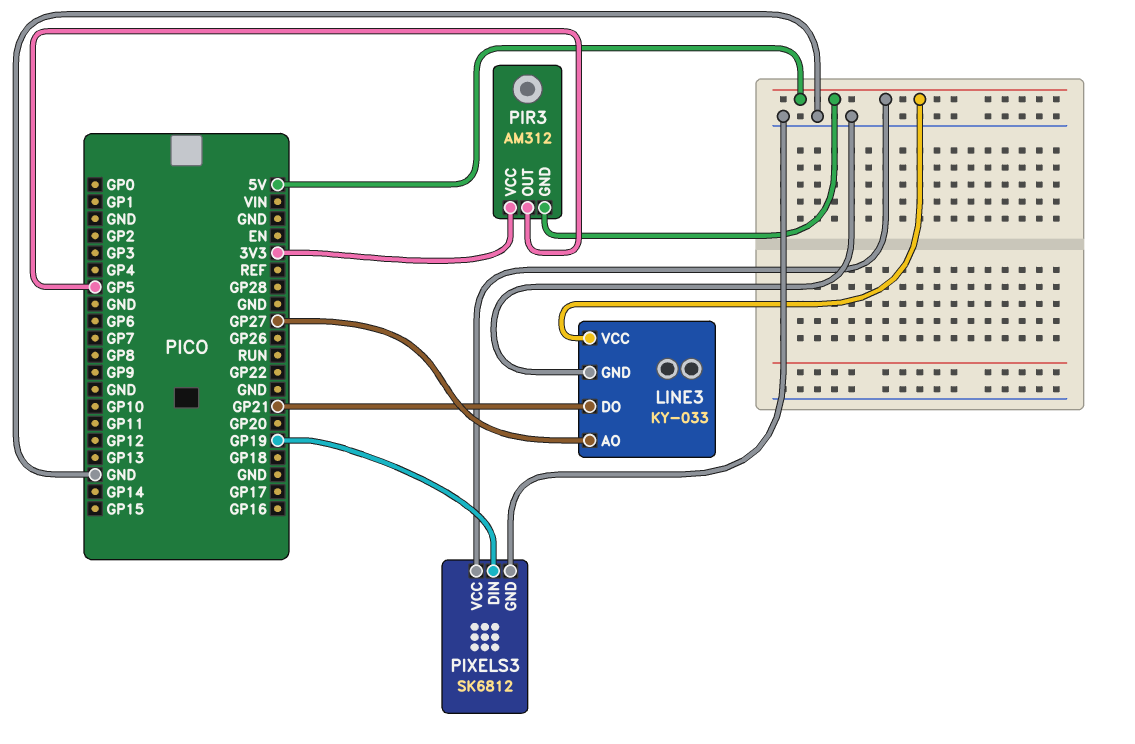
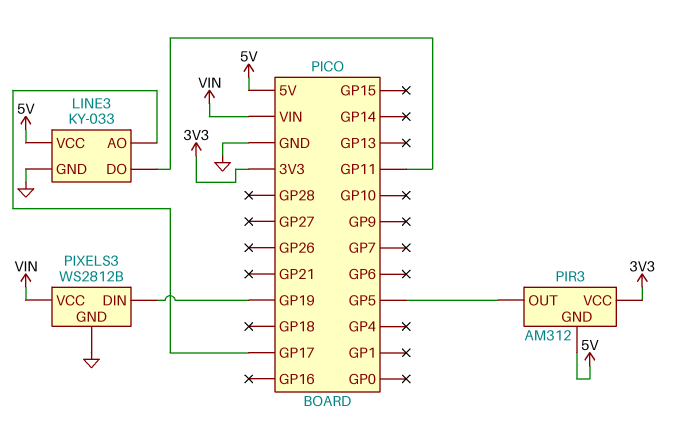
LINE3 pin AO: GP27 -> GP17
LINE3 pin DO: GP21 -> GP11
PIXELS3: SK6812 -> WS2812B
PIXELS3 pin VCC: 5V -> VIN

